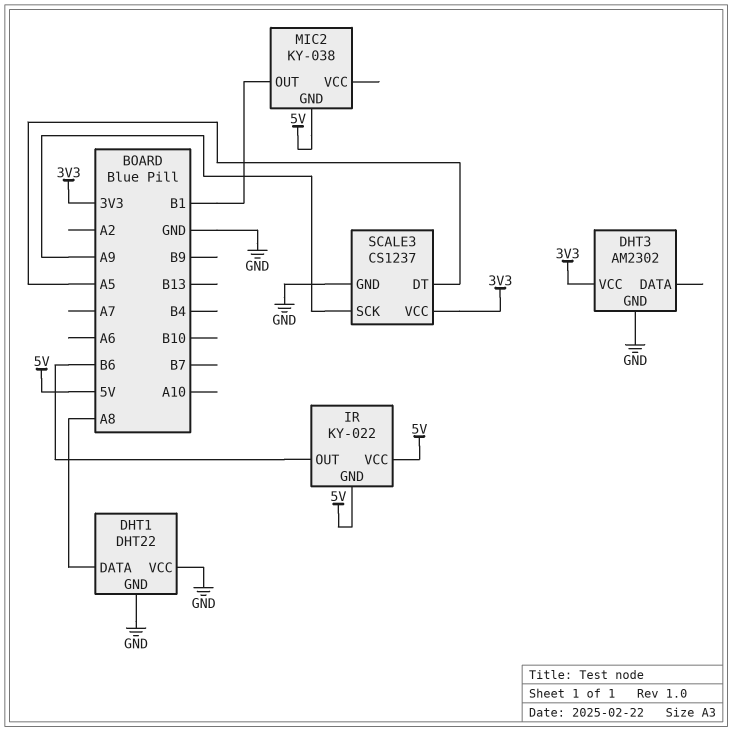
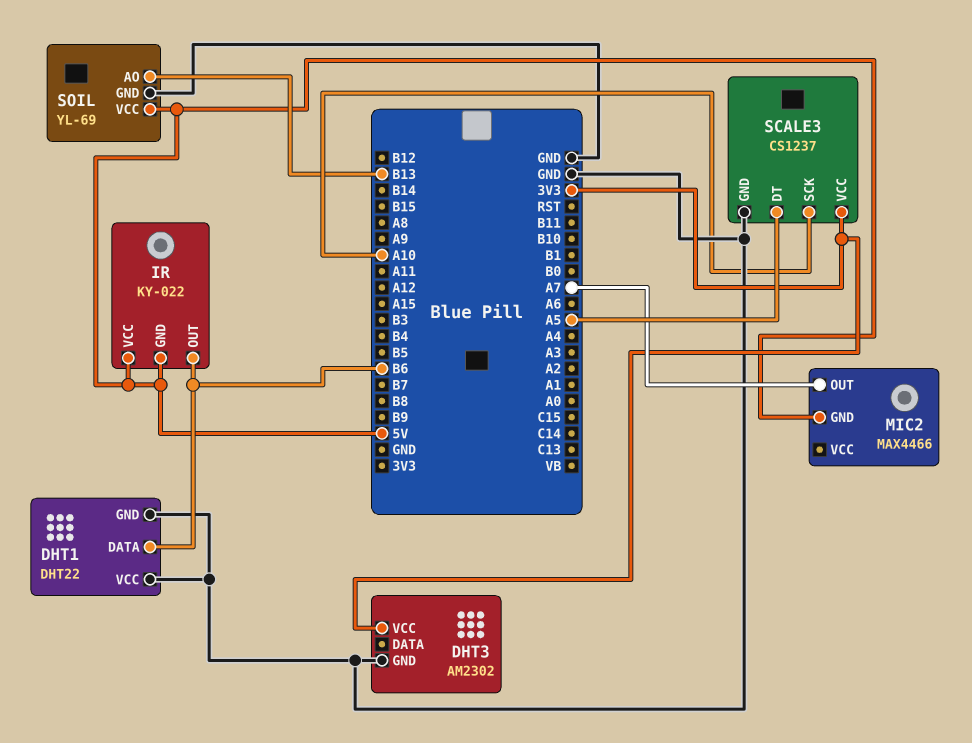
DHT1 pin DATA: A8 -> B6
MIC2: KY-038 -> MAX4466
MIC2 pin OUT: B1 -> A7
SCALE3 pin SCK: A9 -> A10
SOIL: none -> YL-69
SOIL pin AO: none -> B13
SOIL pin GND: none -> GND
SOIL pin VCC: none -> 5V

